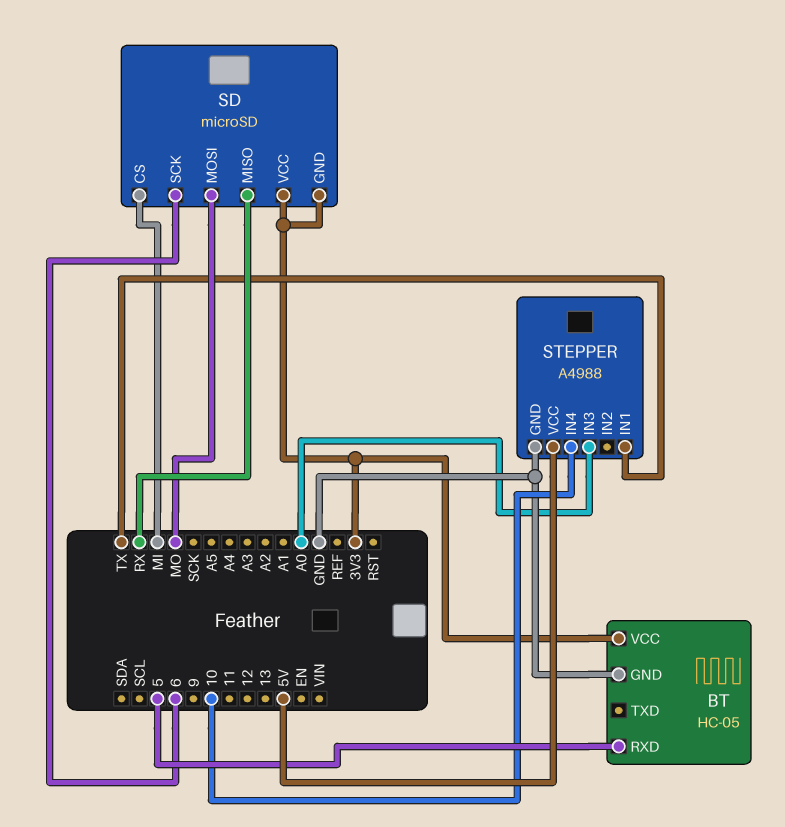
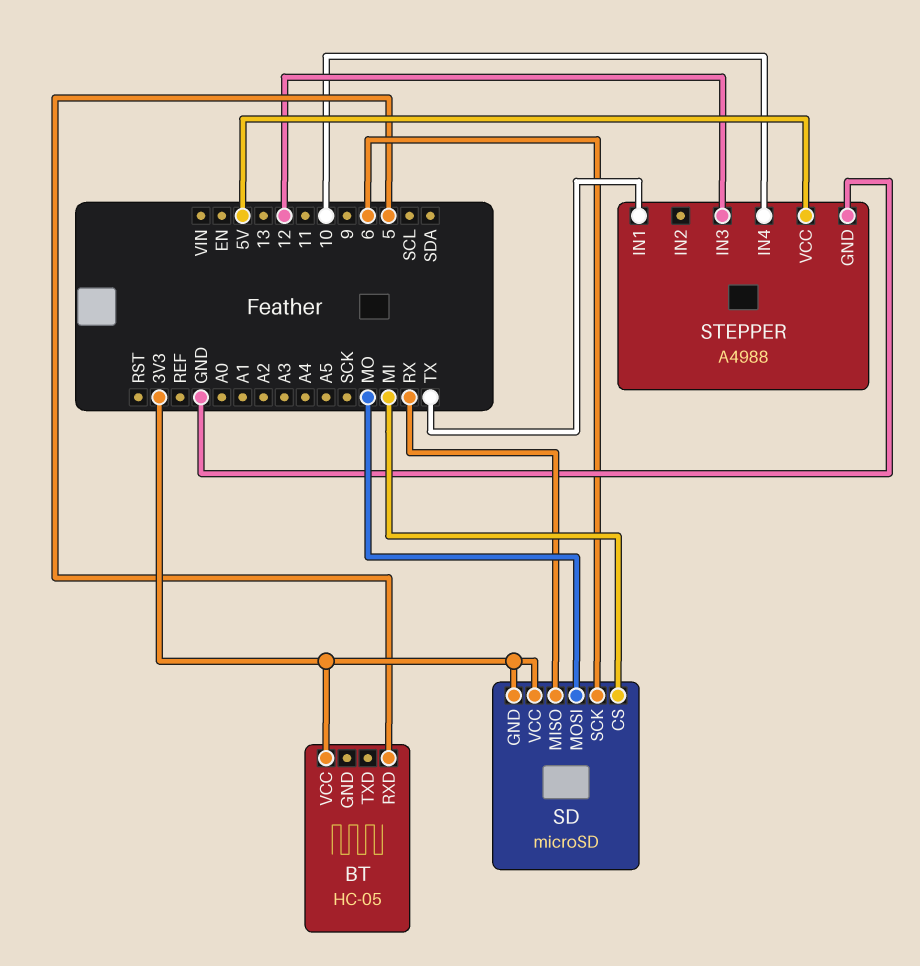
BT pin GND: GND -> none
STEPPER pin IN3: A0 -> 12

